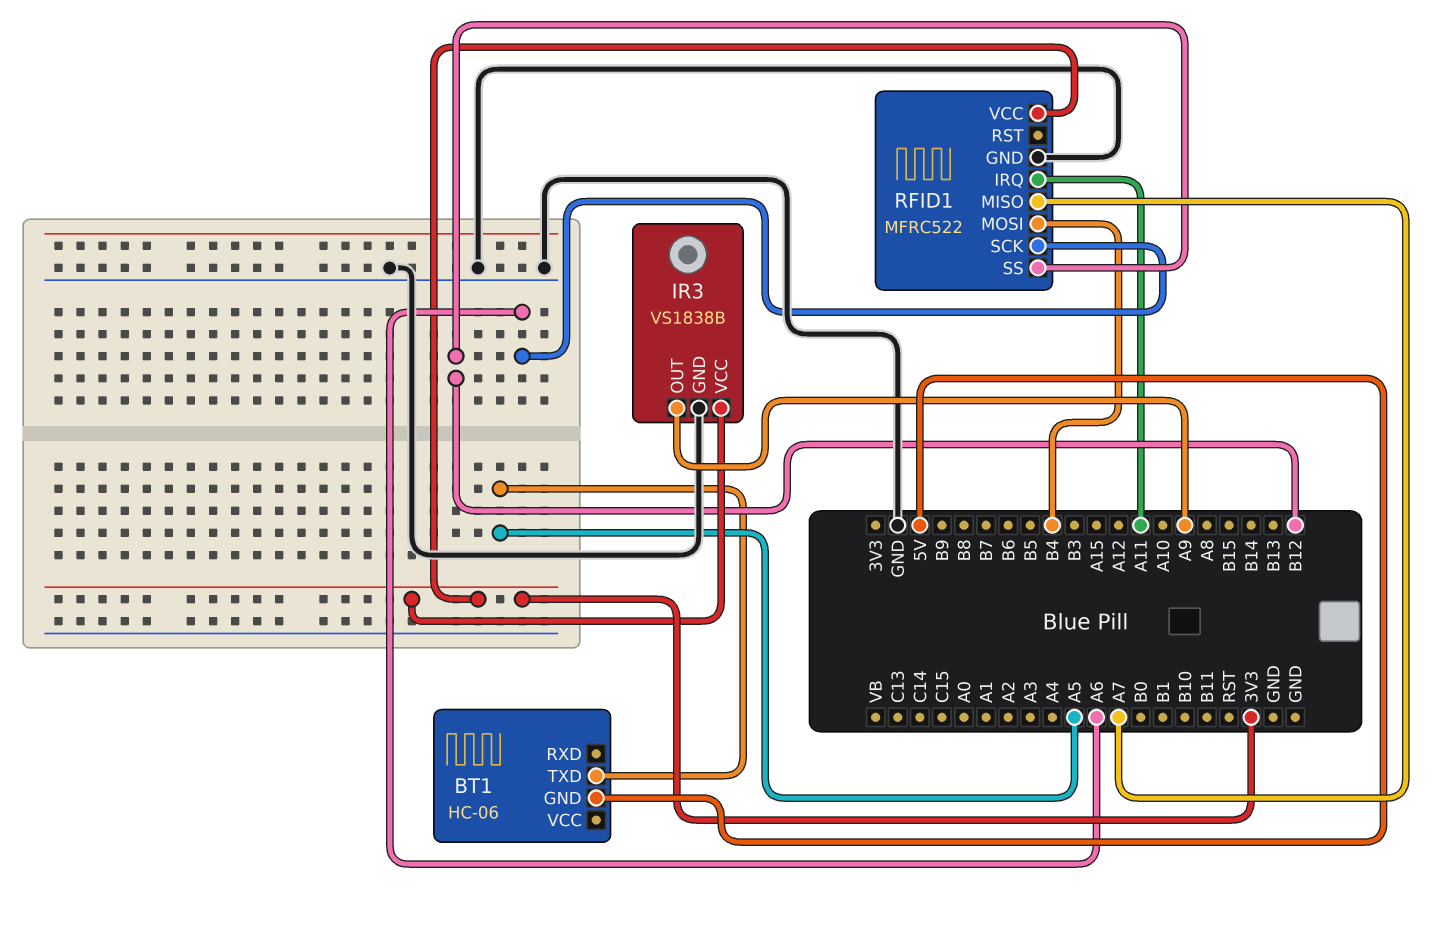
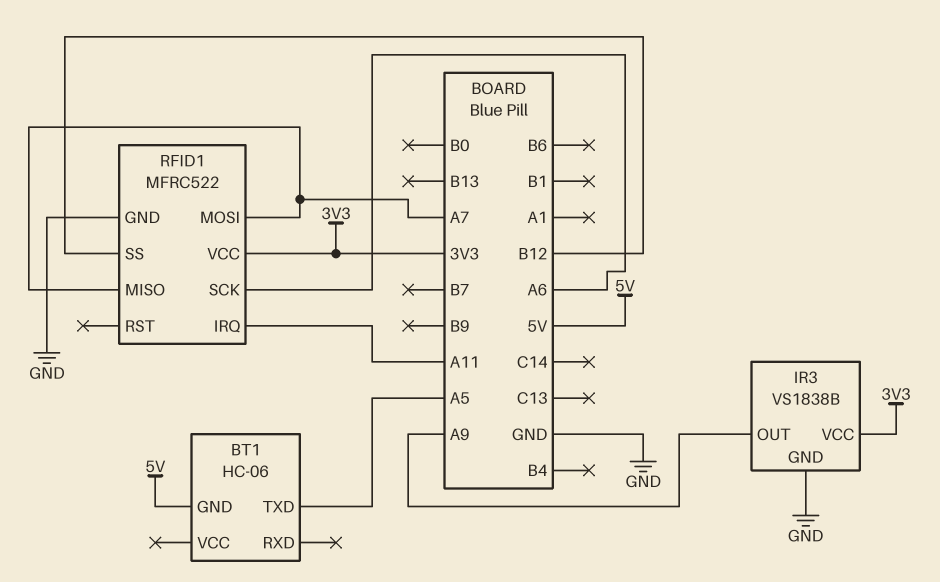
RFID1 pin MOSI: B4 -> A7

